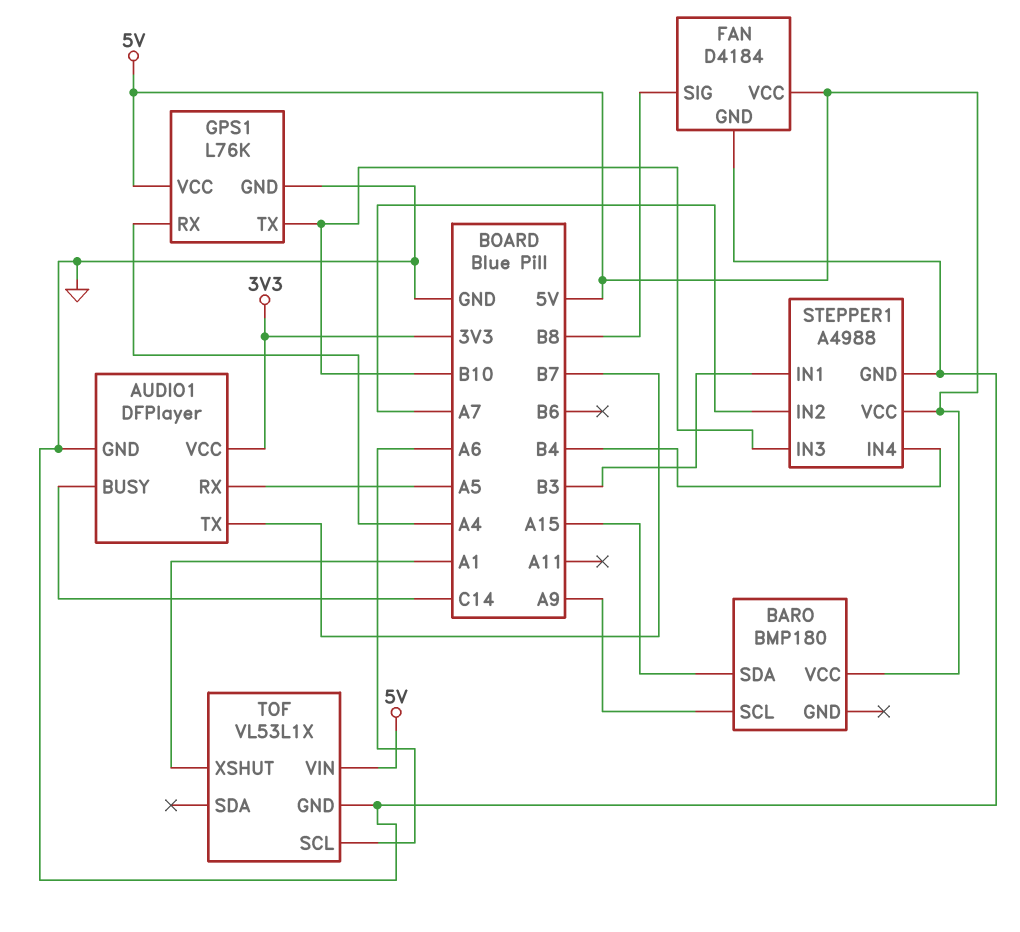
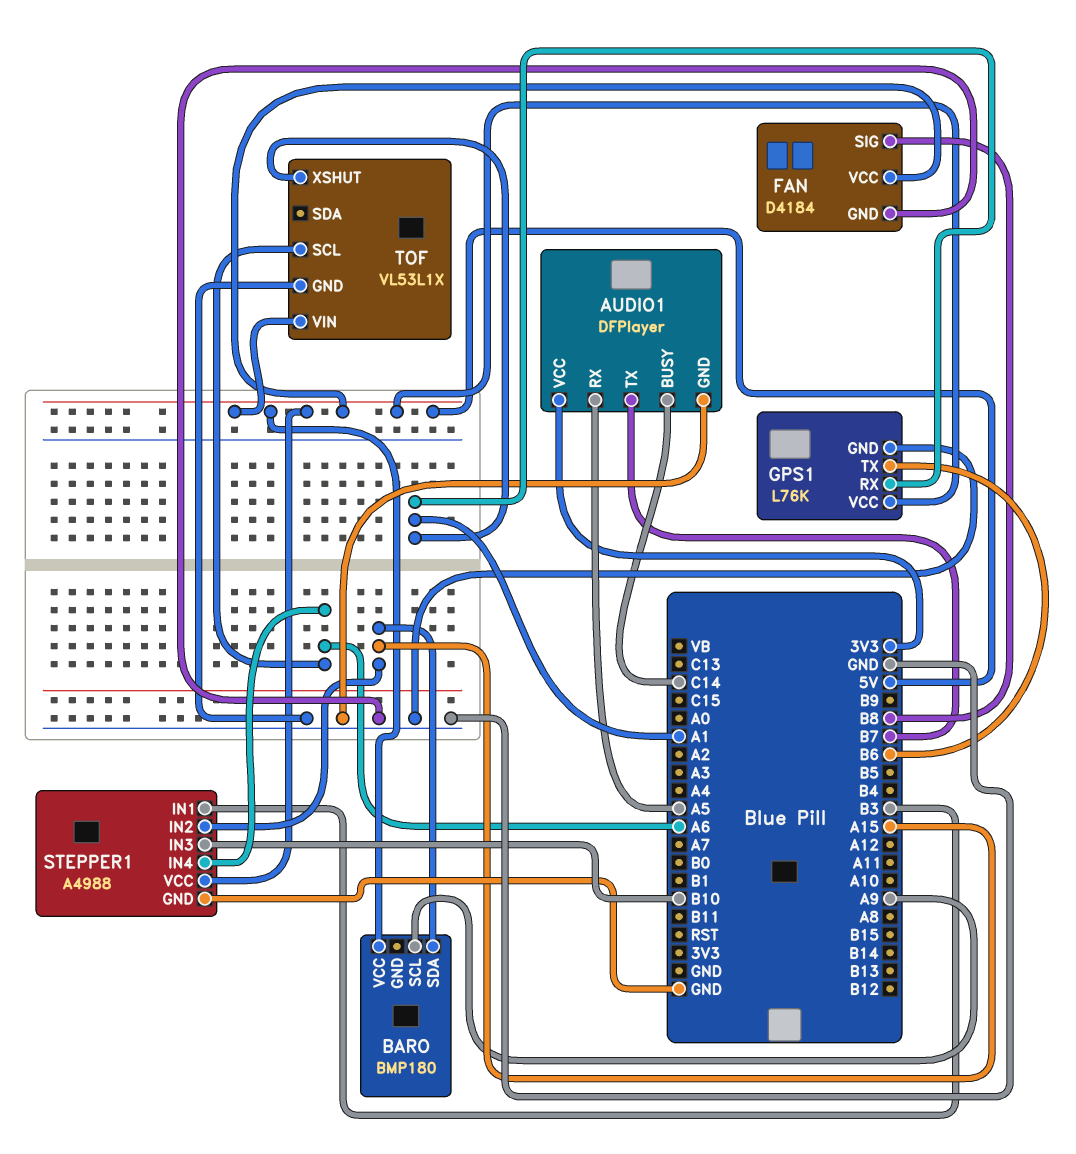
GPS1 pin RX: A4 -> A1
GPS1 pin TX: B10 -> B6
STEPPER1 pin IN2: A7 -> A15
STEPPER1 pin IN4: B4 -> A6

